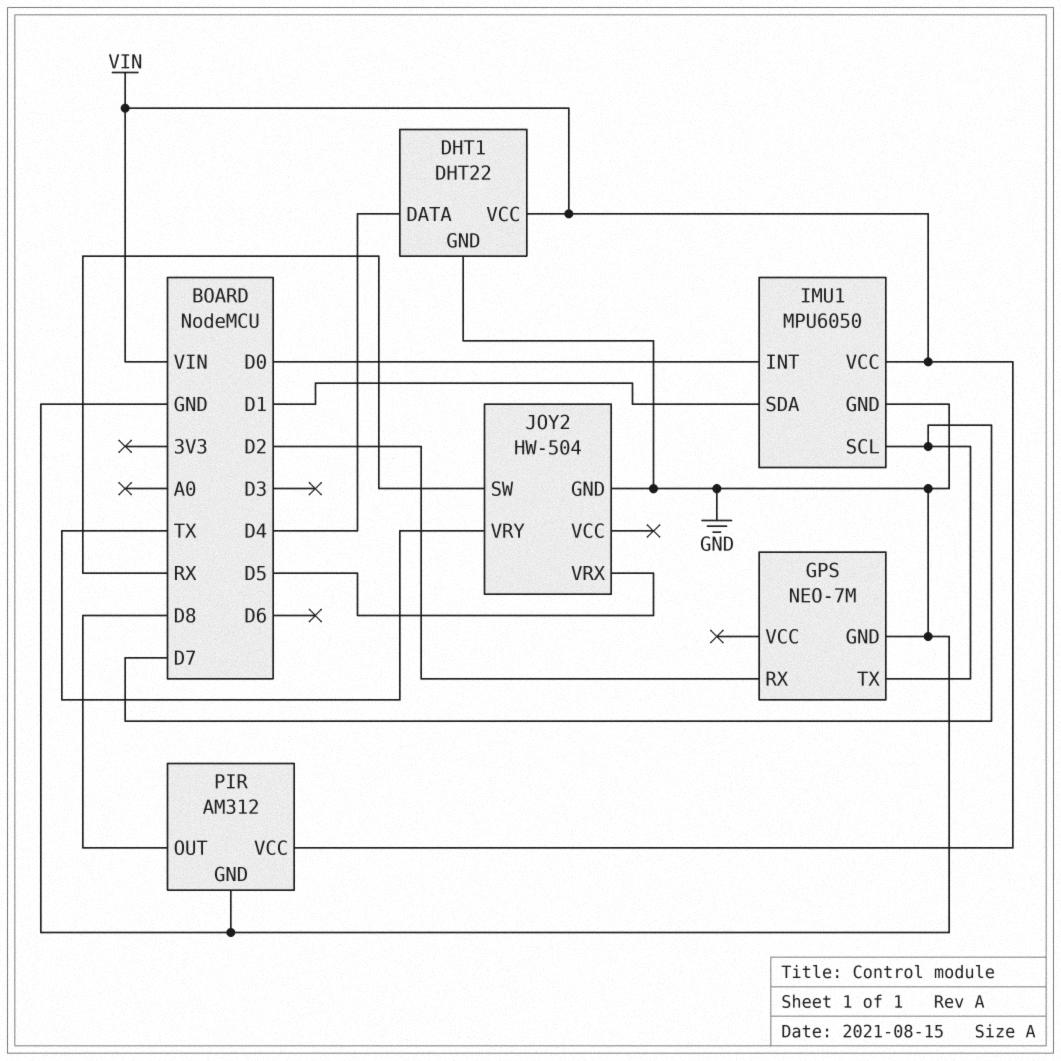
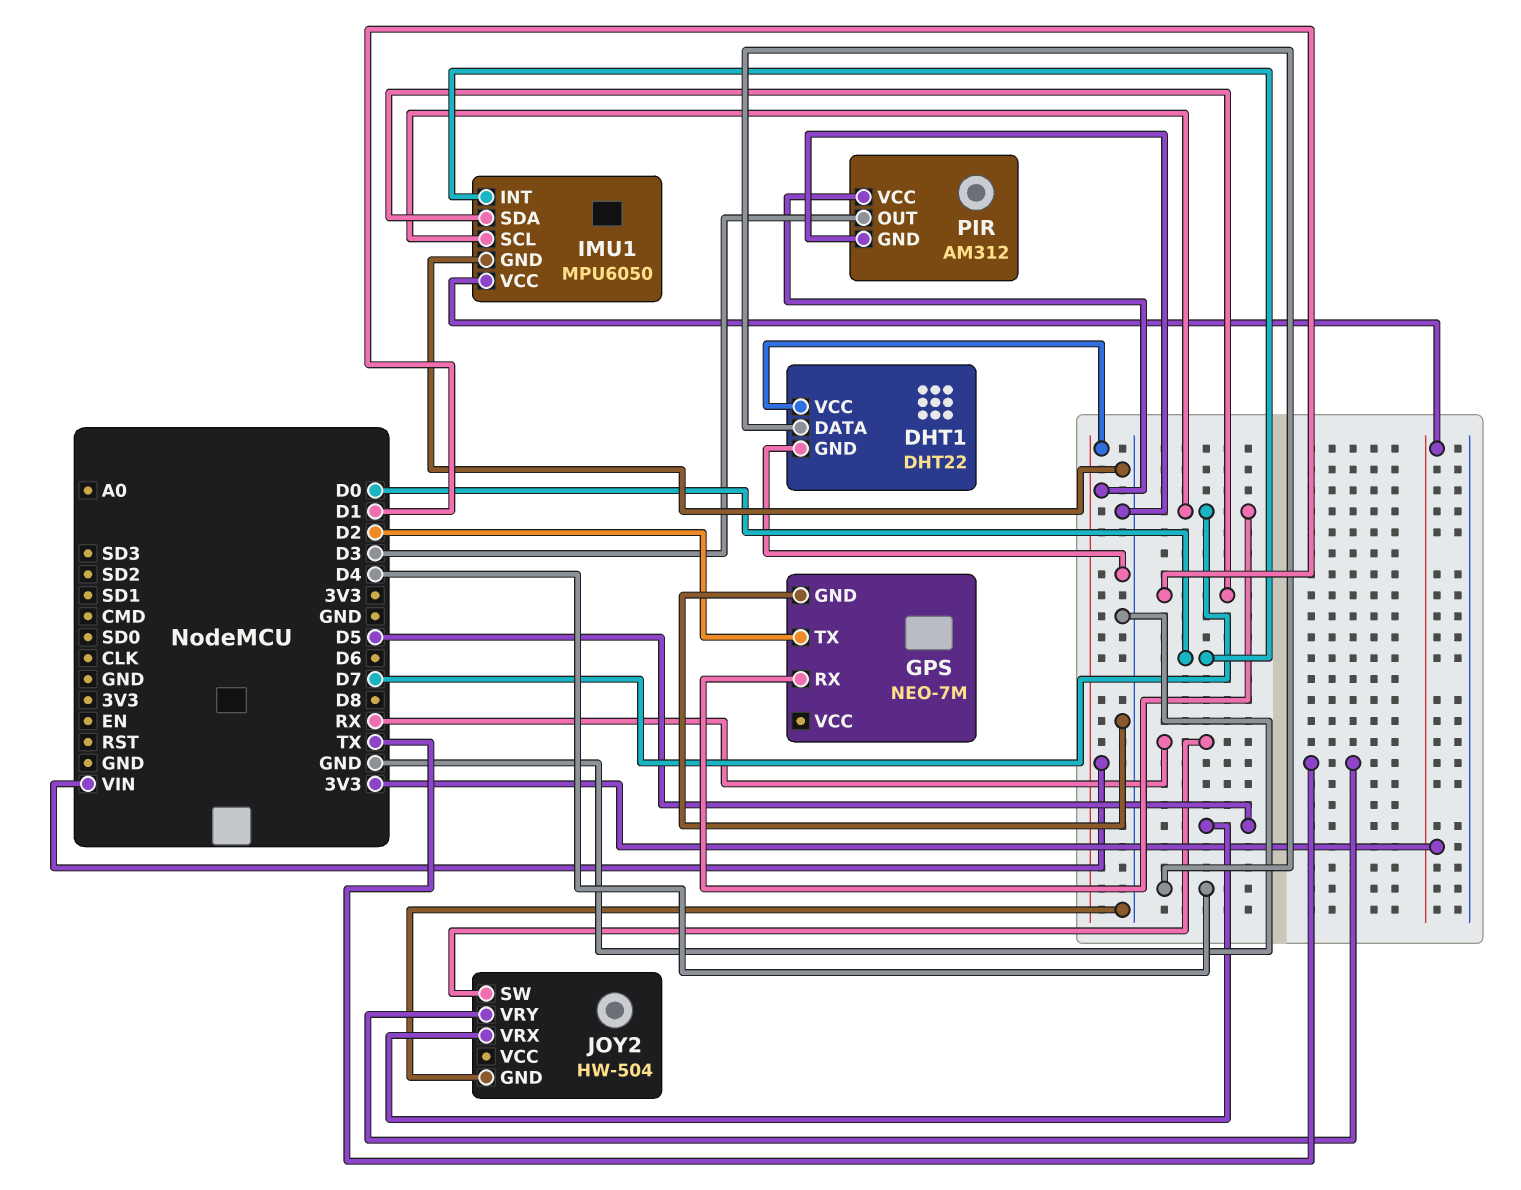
GPS pin RX: D2 -> D7
GPS pin TX: D7 -> D2
IMU1 pin VCC: VIN -> 3V3
PIR pin OUT: D8 -> D3

